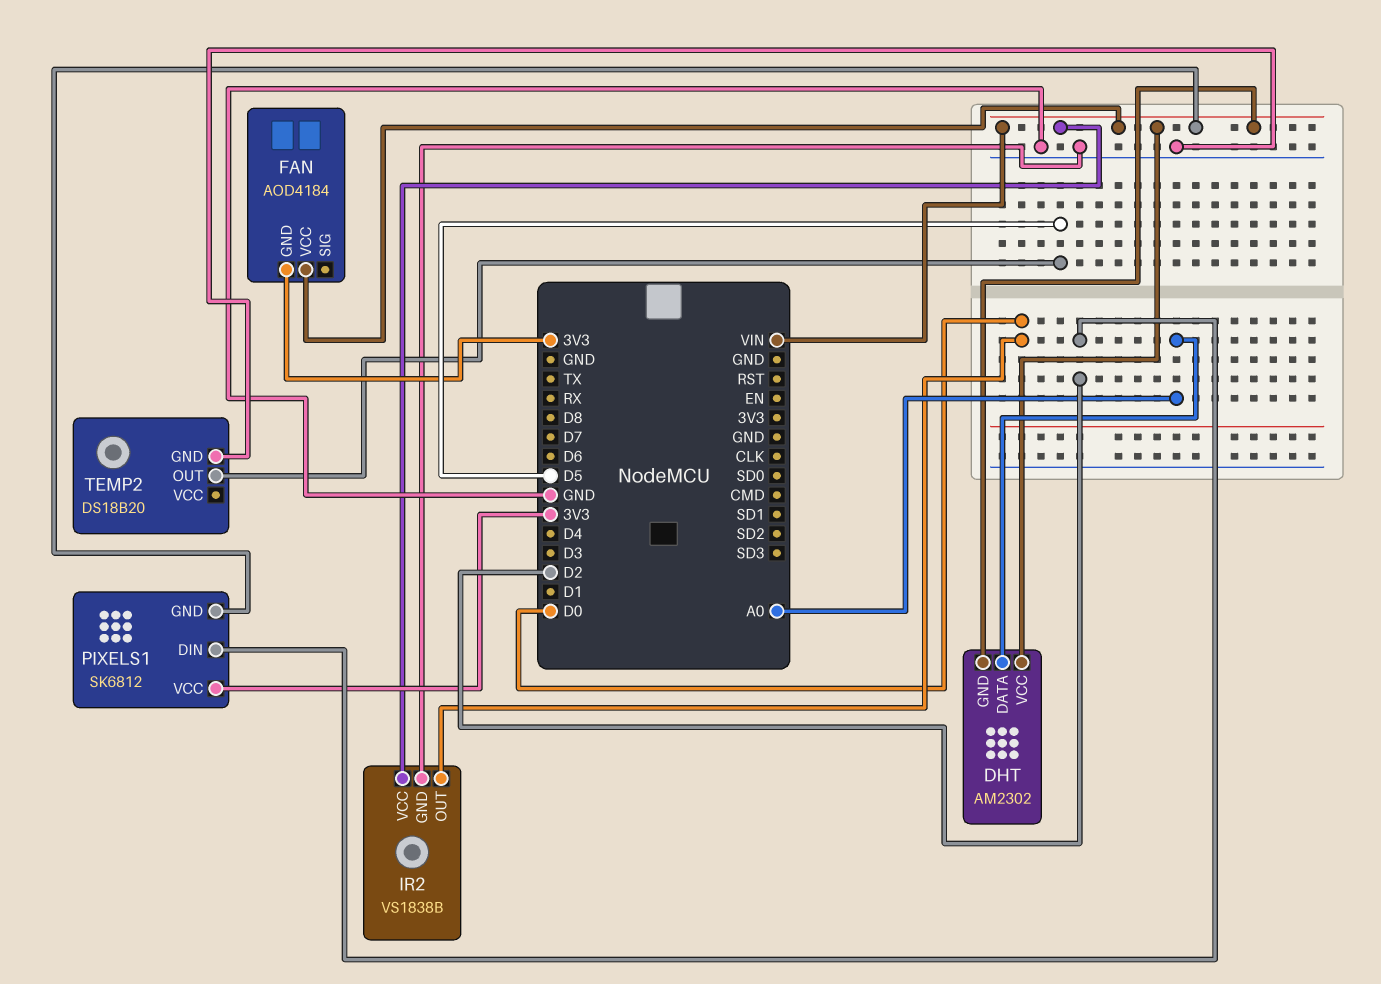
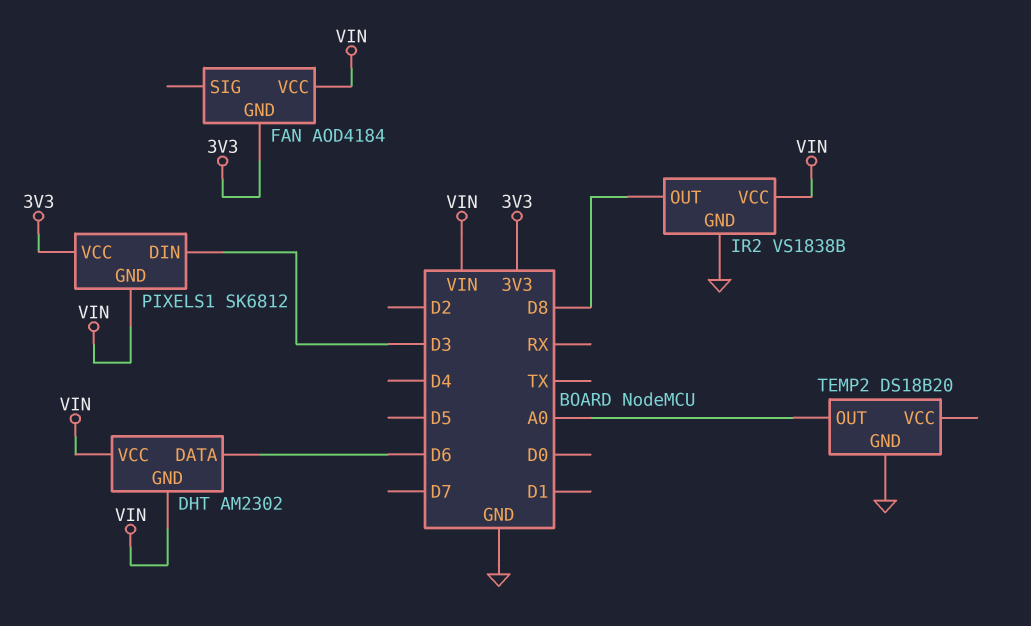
DHT pin DATA: A0 -> D6
IR2 pin OUT: D0 -> D8
PIXELS1 pin DIN: D2 -> D3
TEMP2 pin OUT: D5 -> A0

